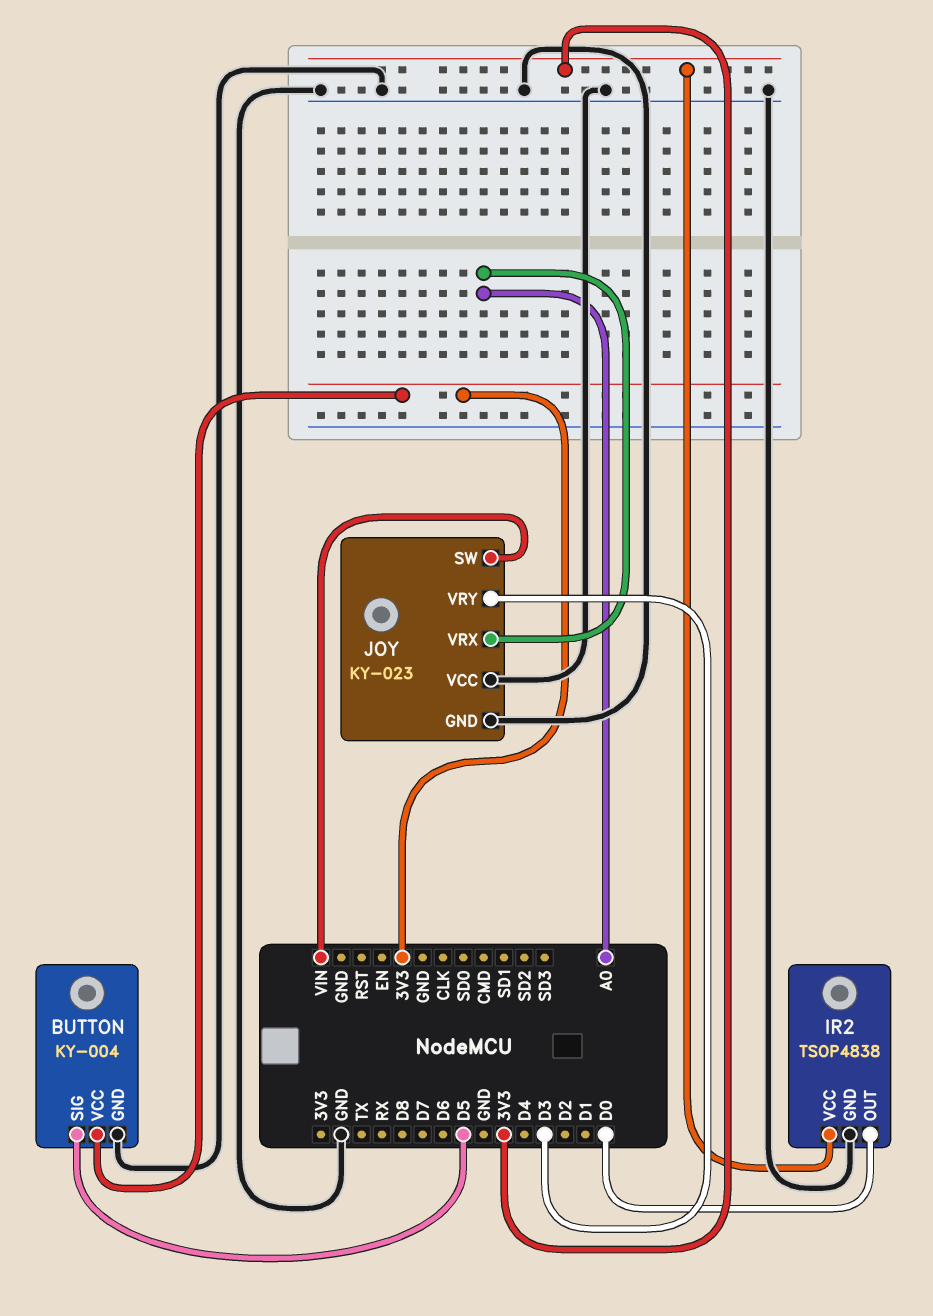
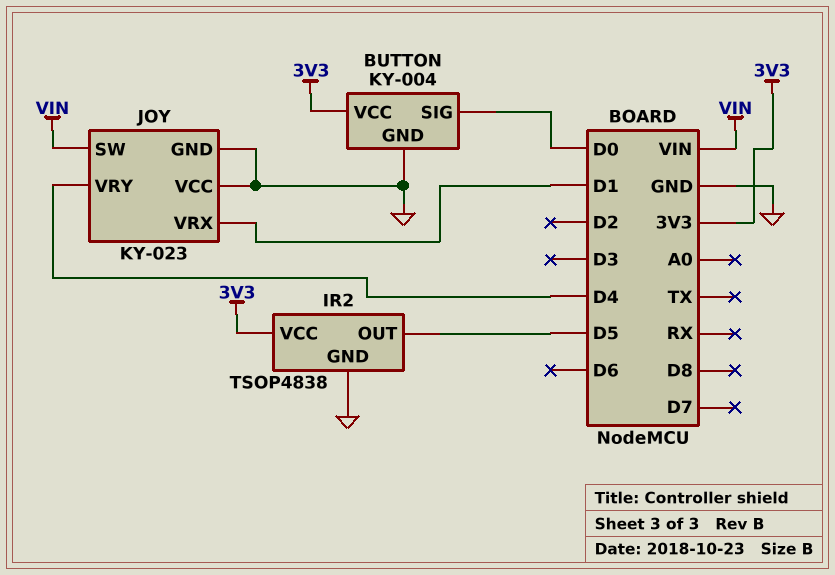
BUTTON pin SIG: D5 -> D0
IR2 pin OUT: D0 -> D5
JOY pin VRX: A0 -> D1
JOY pin VRY: D3 -> D4

